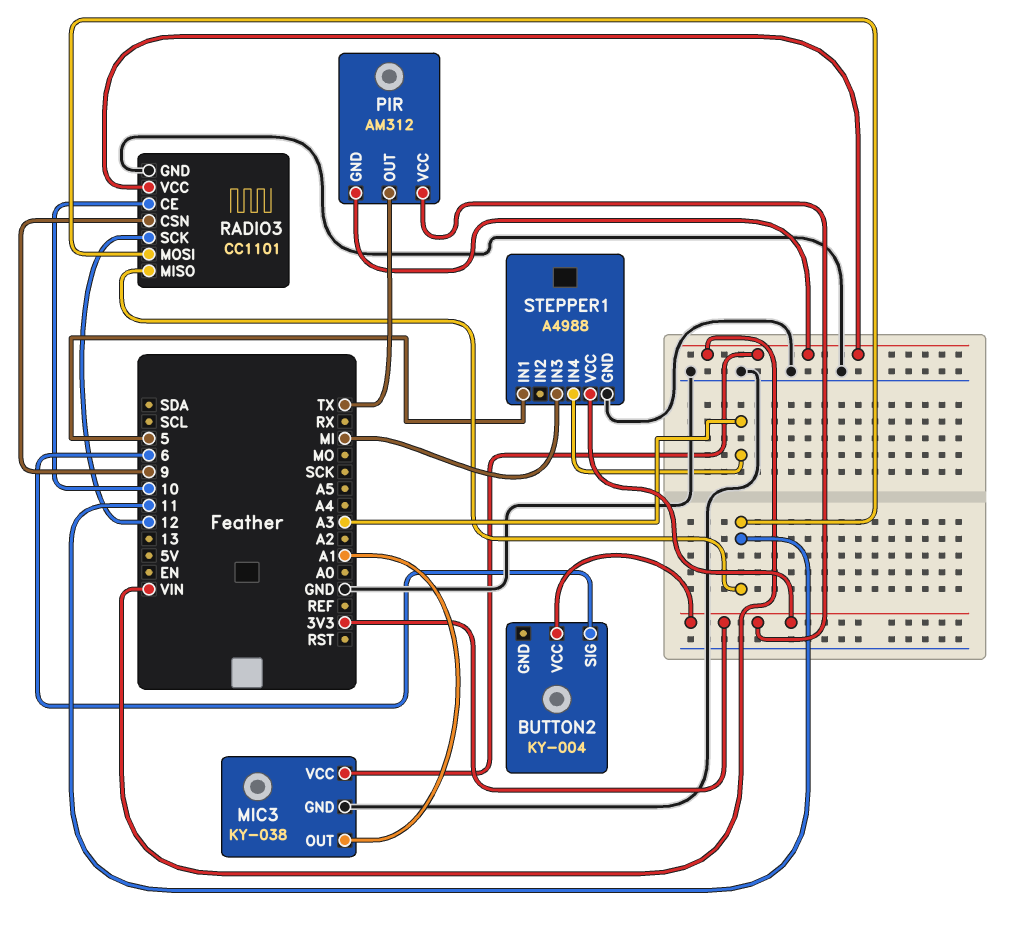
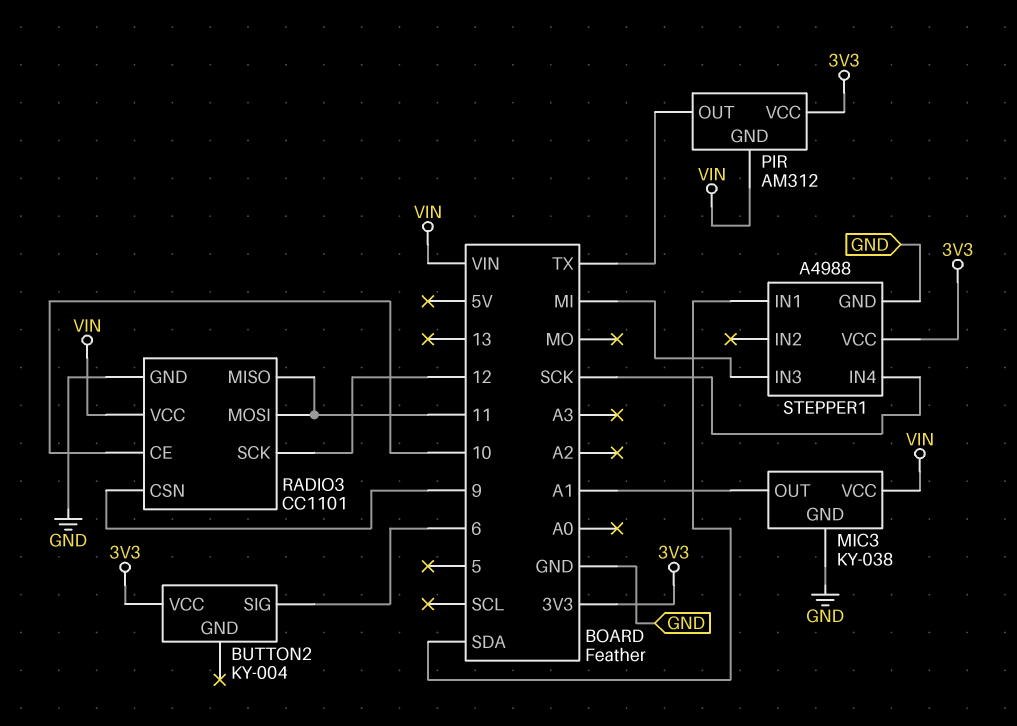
STEPPER1 pin IN1: 5 -> SDA
STEPPER1 pin IN4: A3 -> SCK

